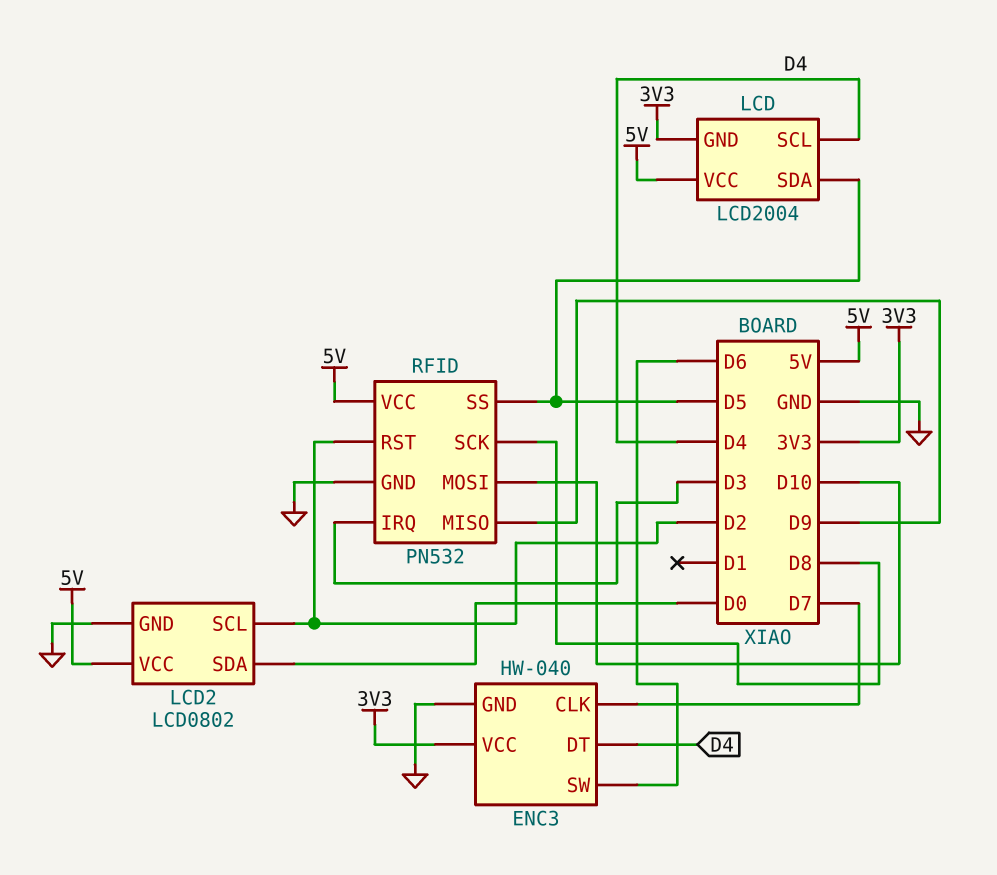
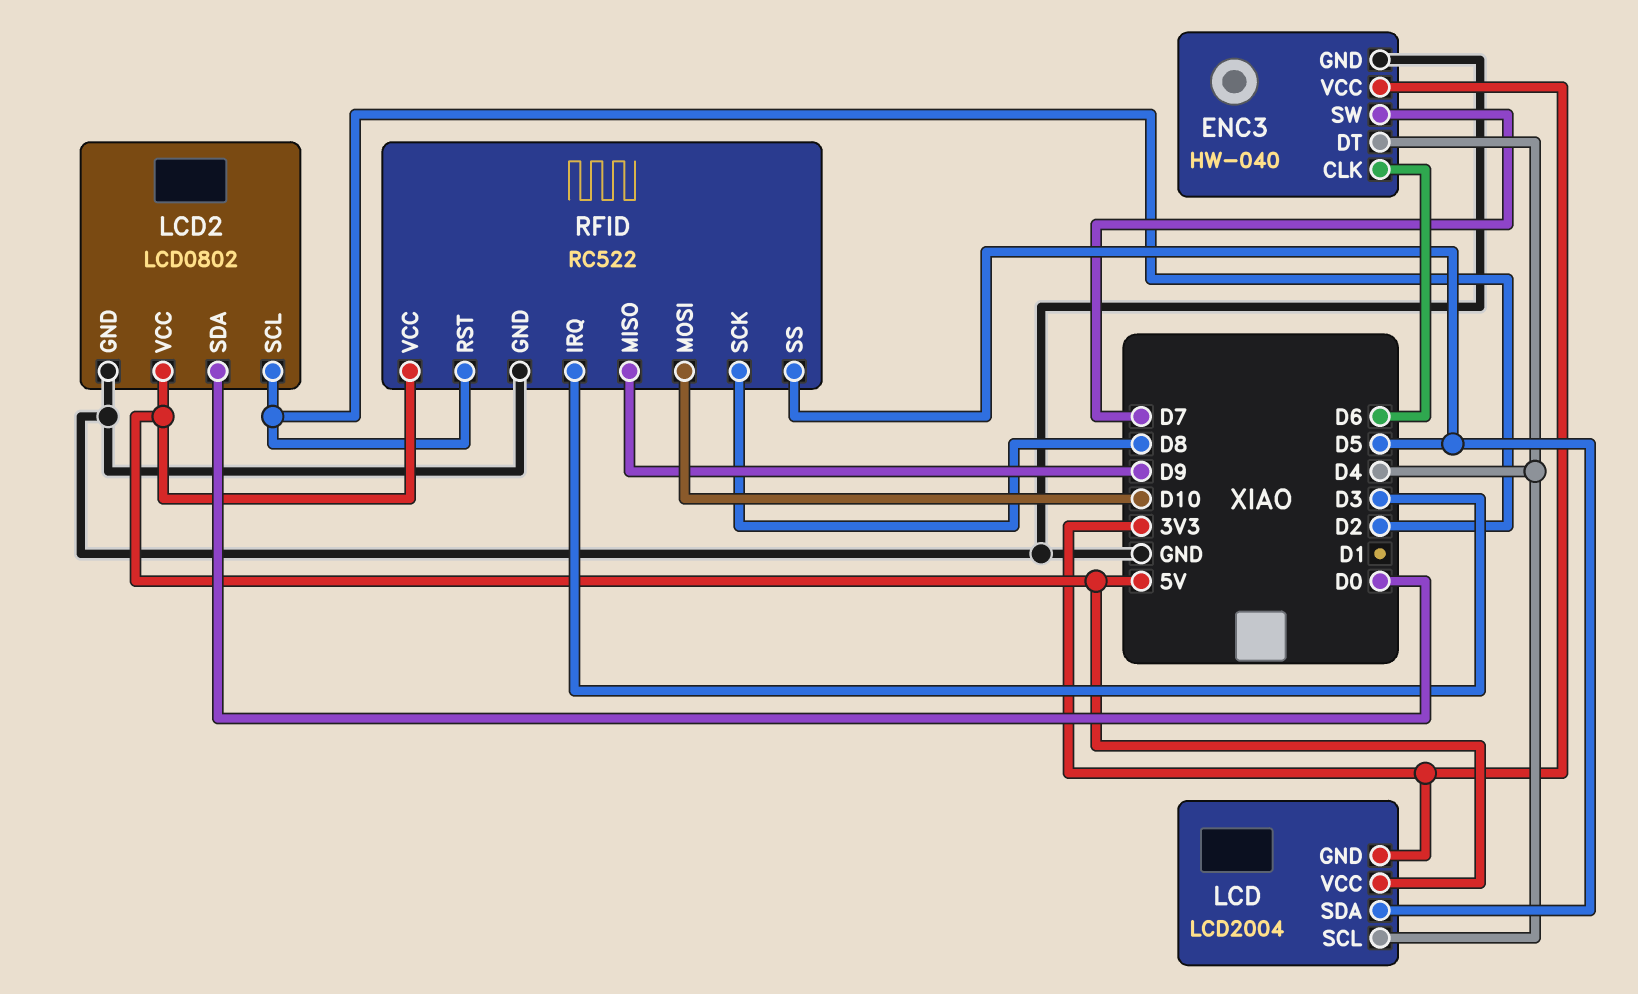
ENC3 pin CLK: D7 -> D6
ENC3 pin SW: D6 -> D7
RFID: PN532 -> RC522

